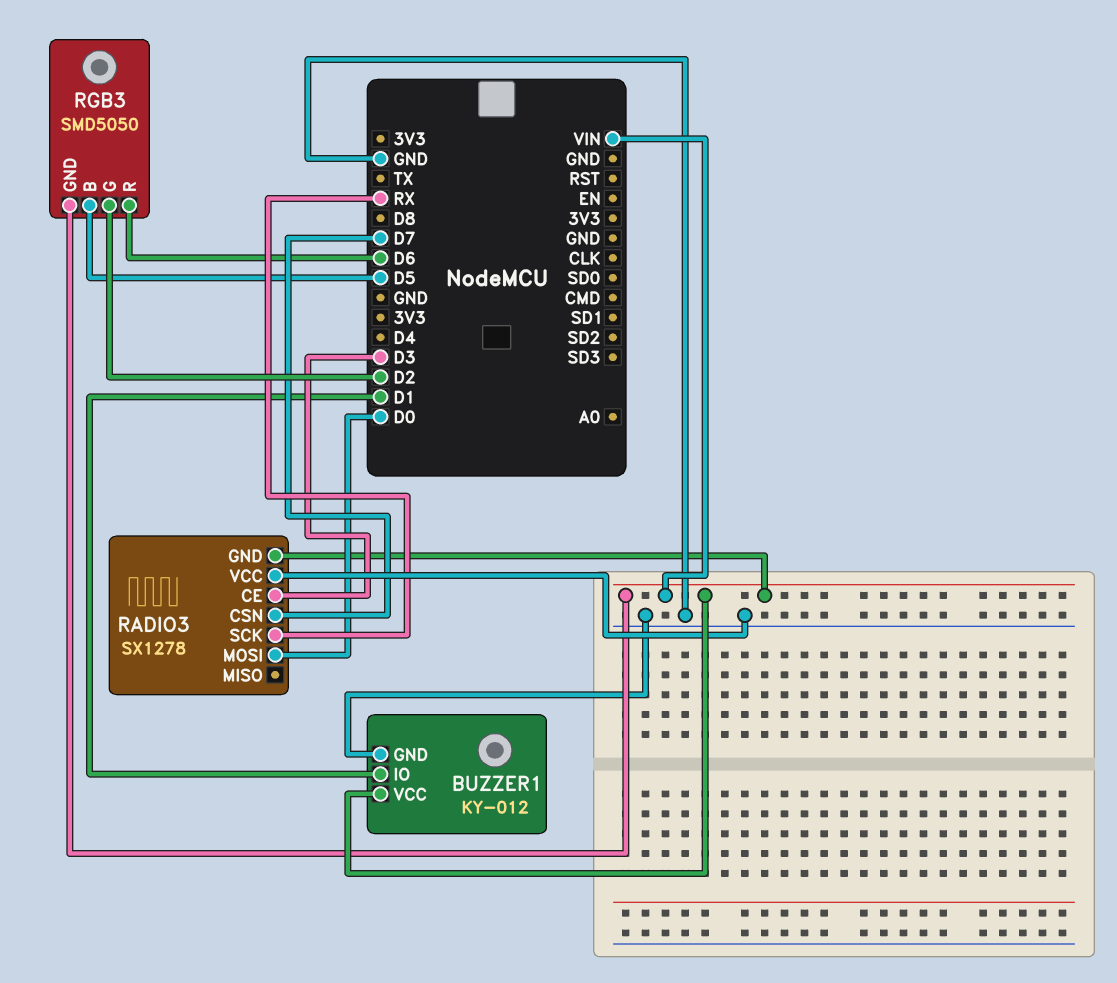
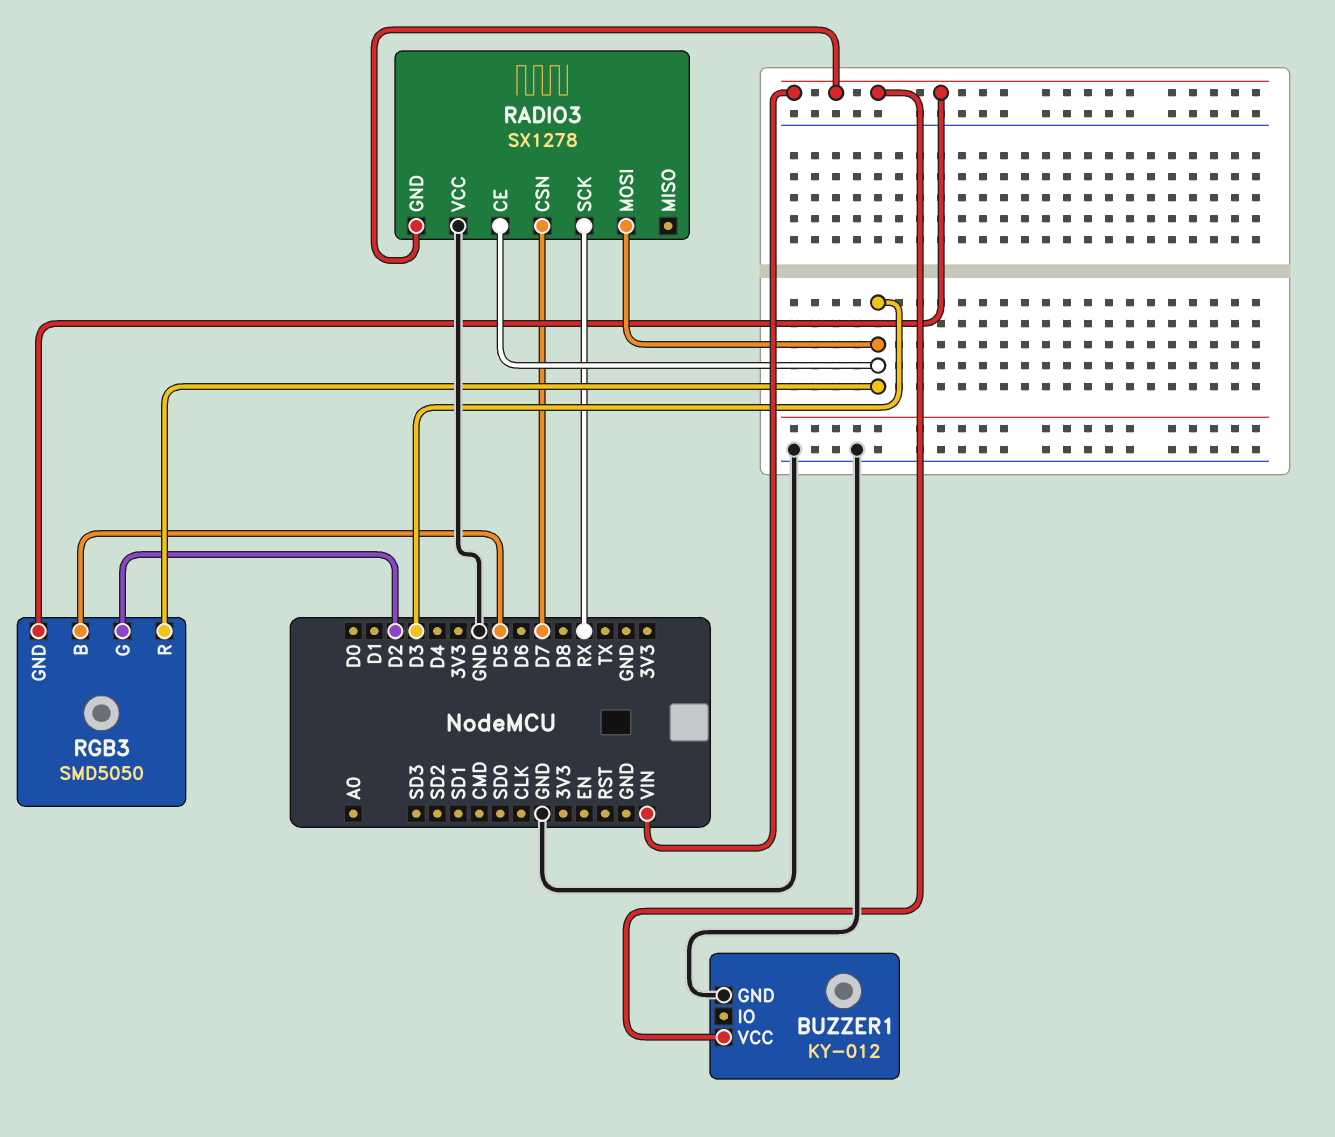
BUZZER1 pin IO: D1 -> none
RADIO3 pin MOSI: D0 -> D3
RGB3 pin R: D6 -> D3

